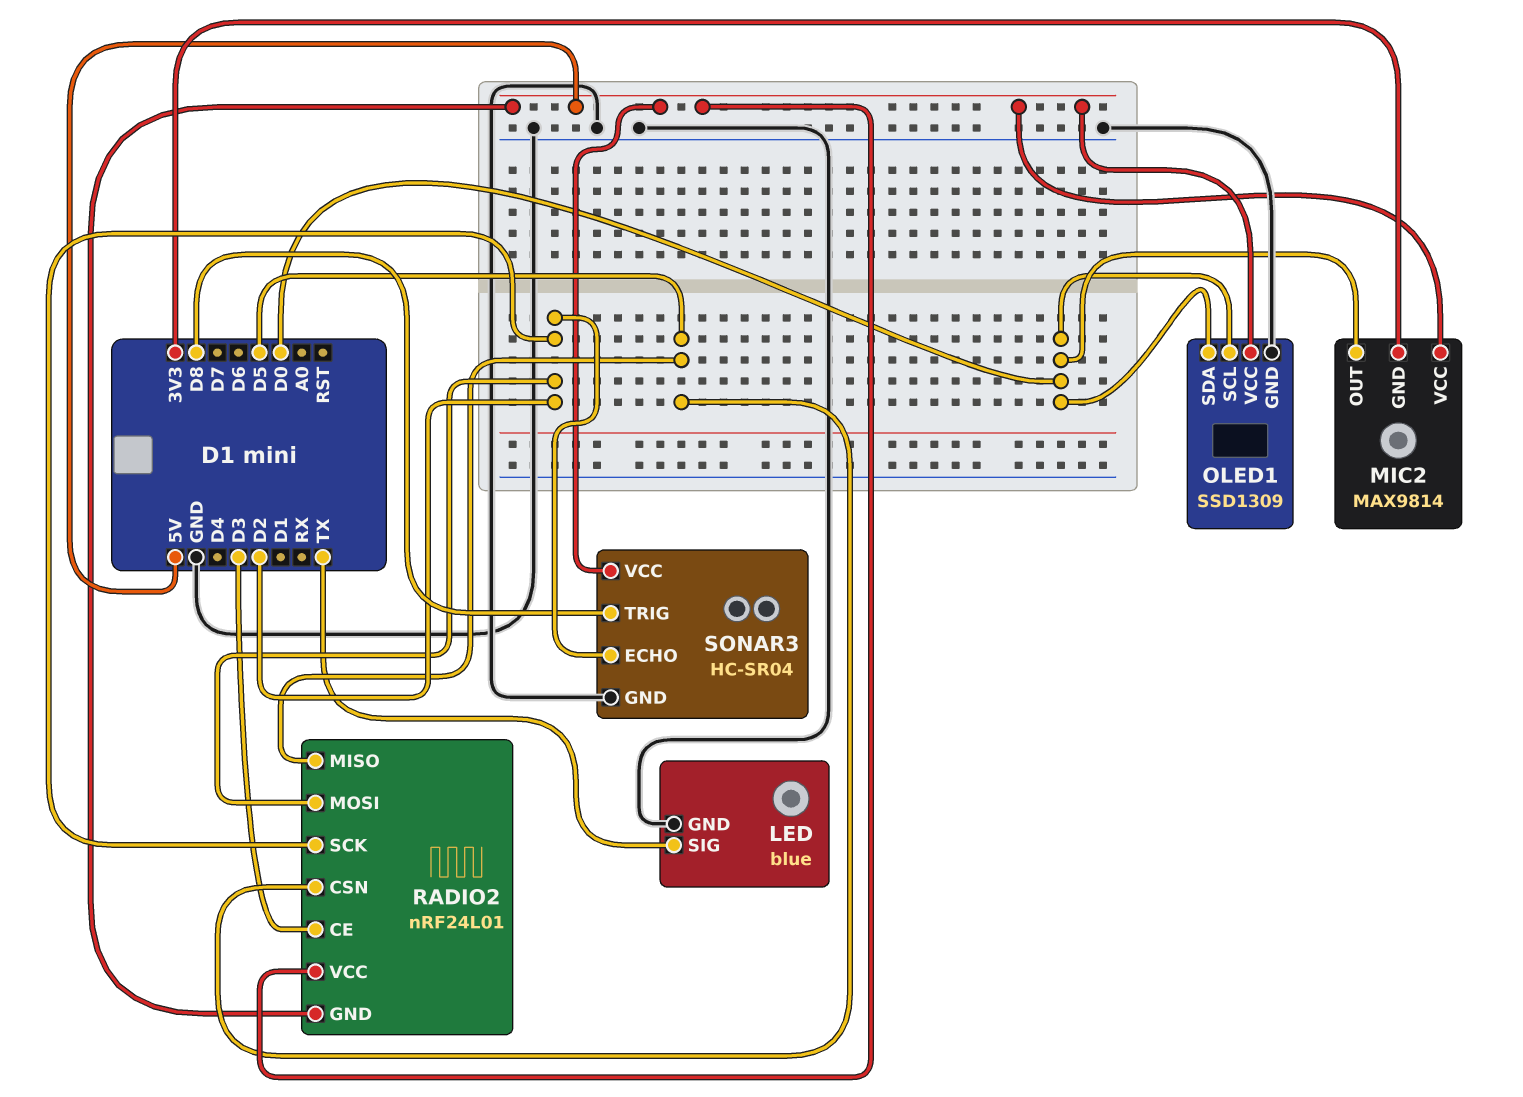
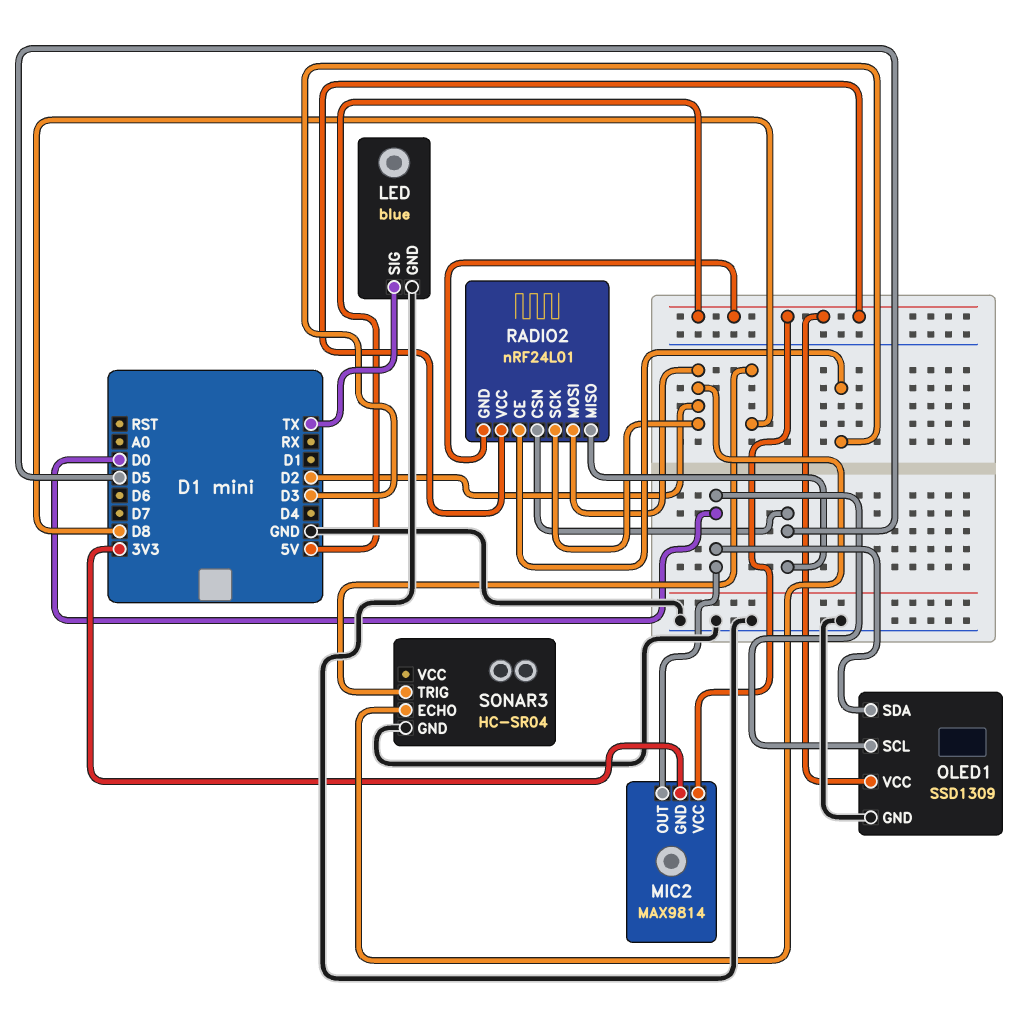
SONAR3 pin VCC: 5V -> none

